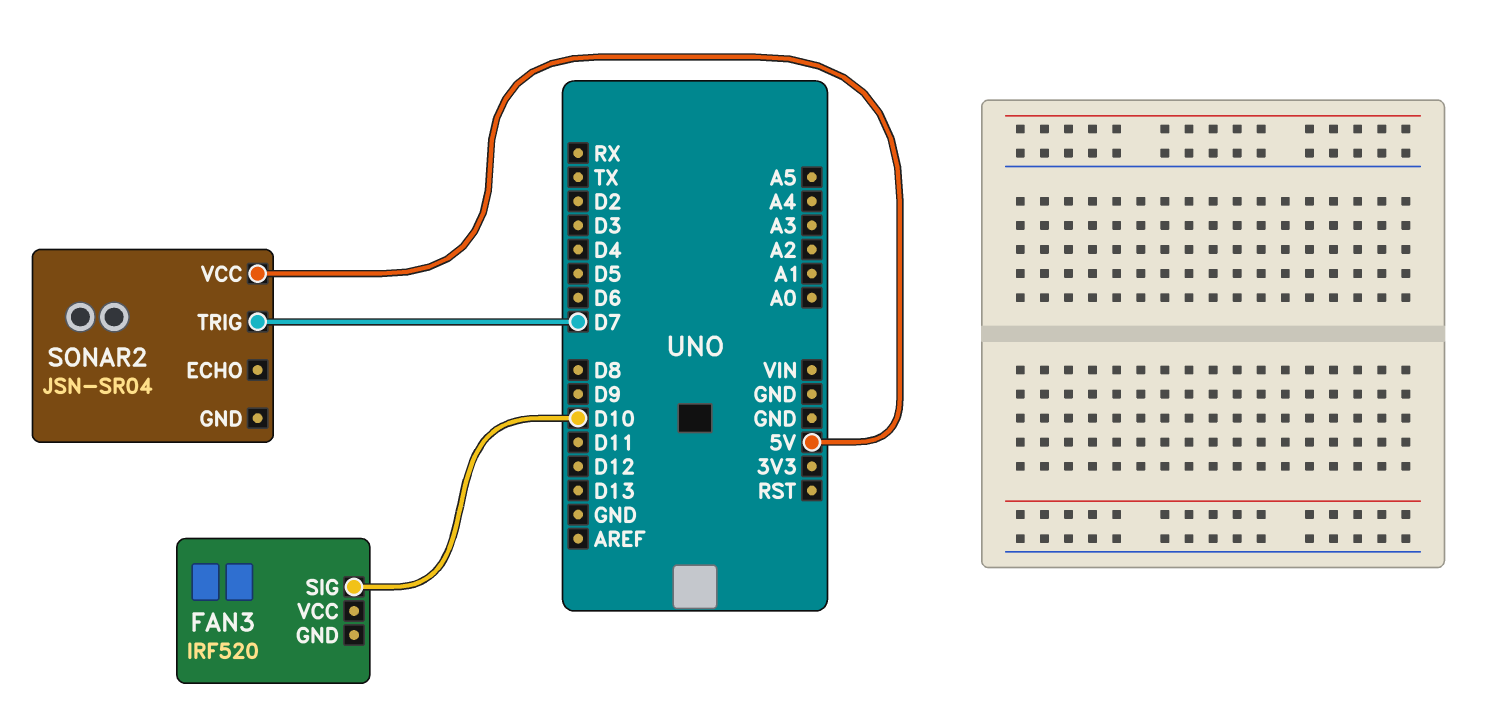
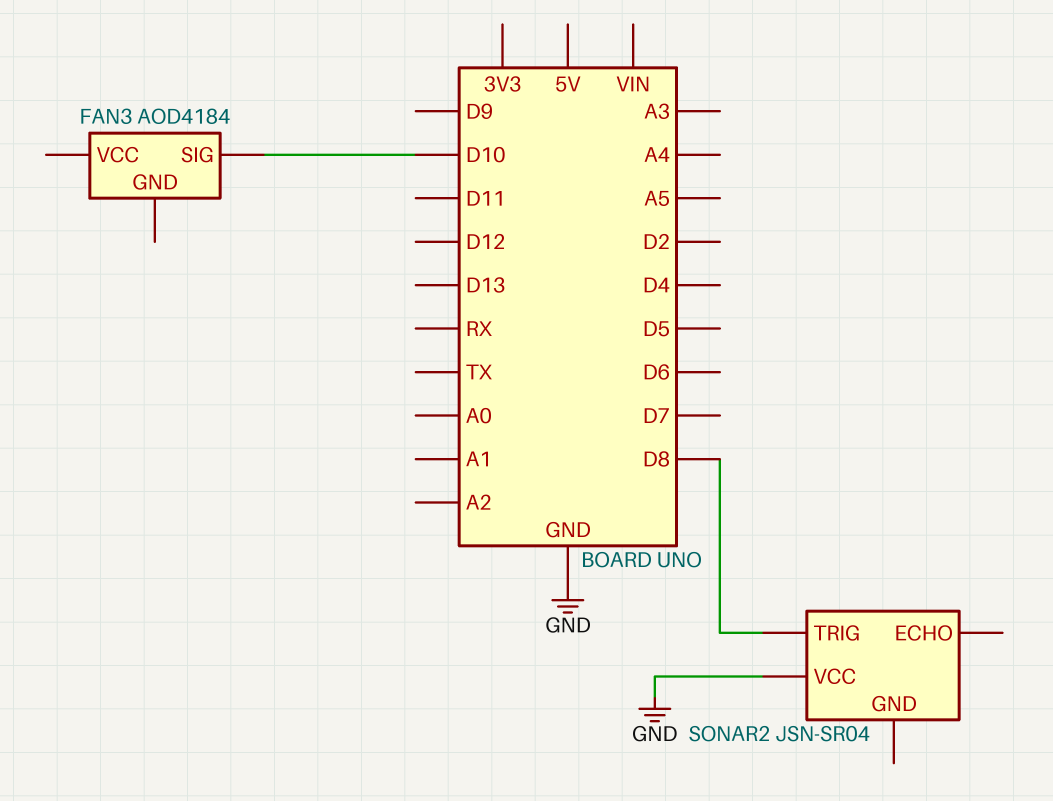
FAN3: IRF520 -> AOD4184
SONAR2 pin TRIG: D7 -> D8
SONAR2 pin VCC: 5V -> GND

